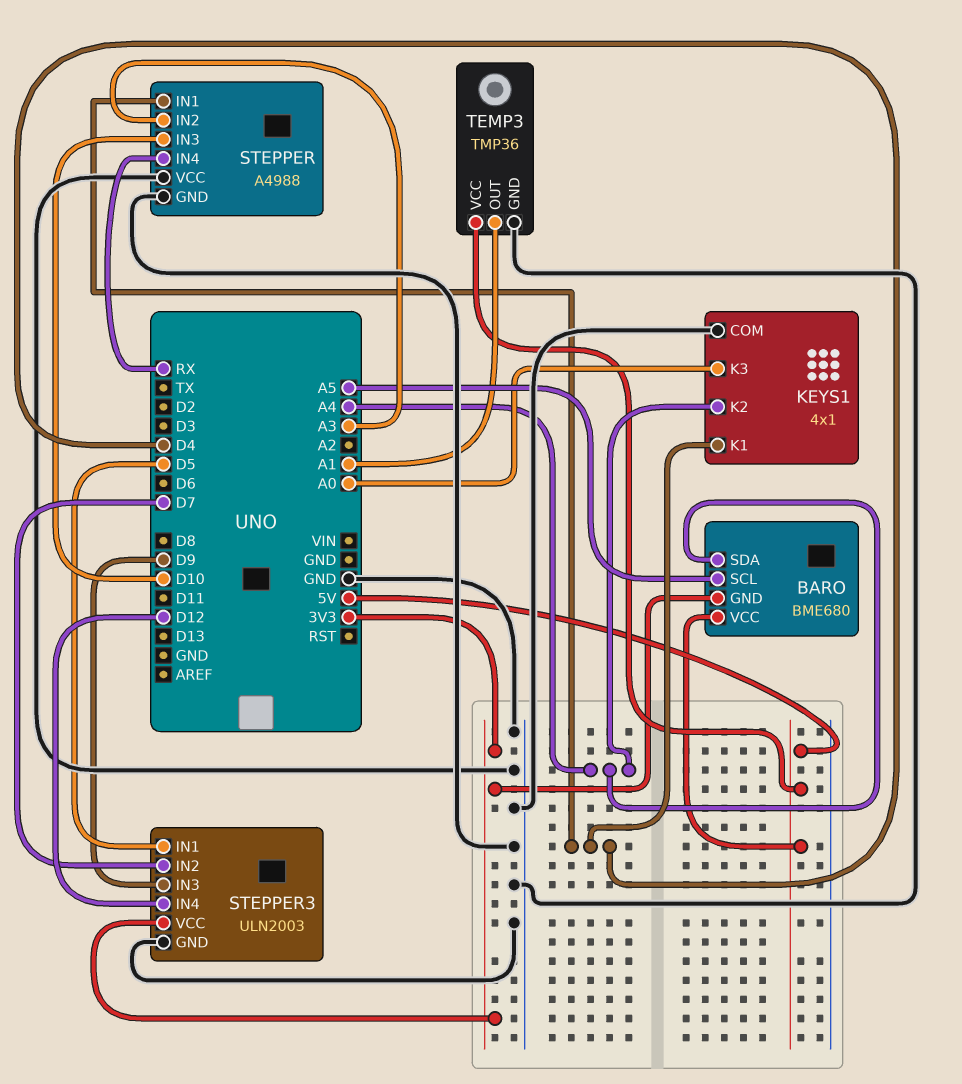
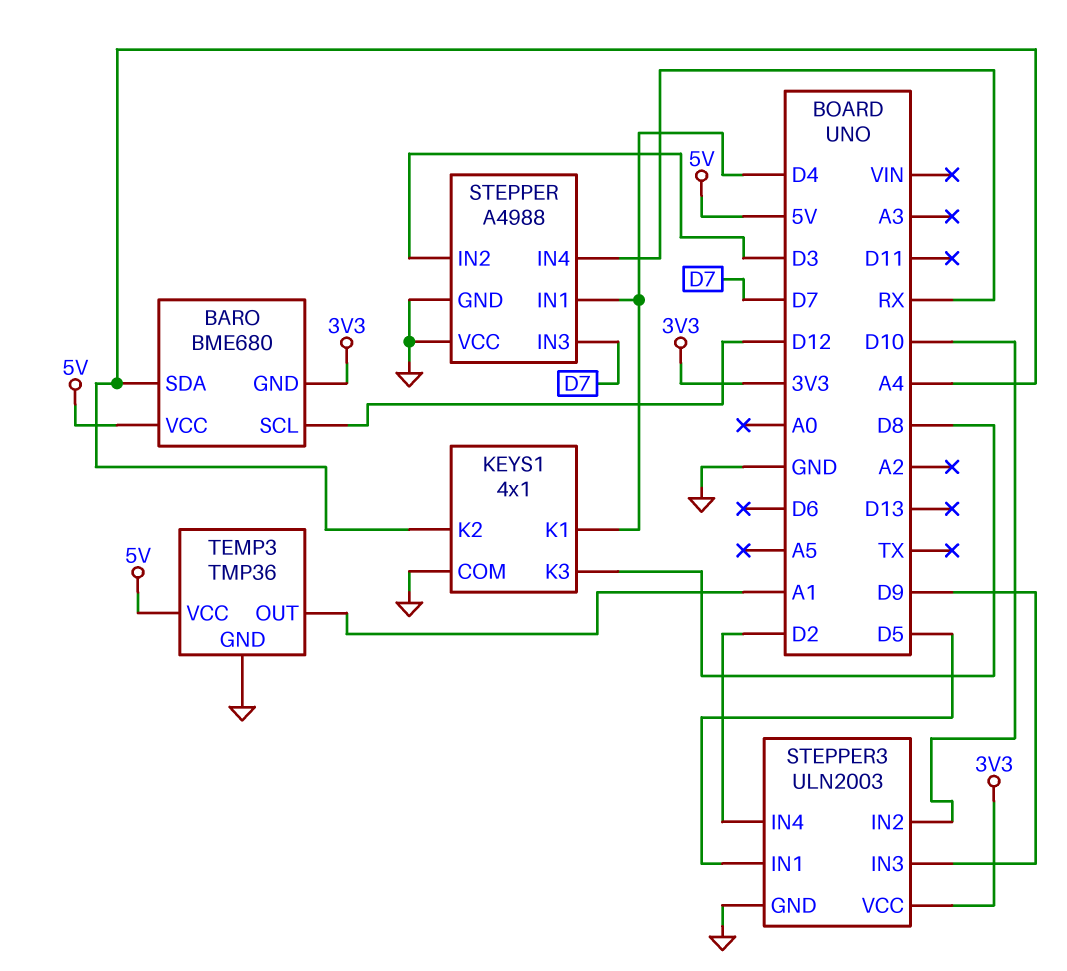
BARO pin SCL: A5 -> D12
KEYS1 pin K3: A0 -> D8
STEPPER pin IN2: A3 -> D3
STEPPER pin IN3: D10 -> D7
STEPPER3 pin IN2: D7 -> D10
STEPPER3 pin IN4: D12 -> D2

